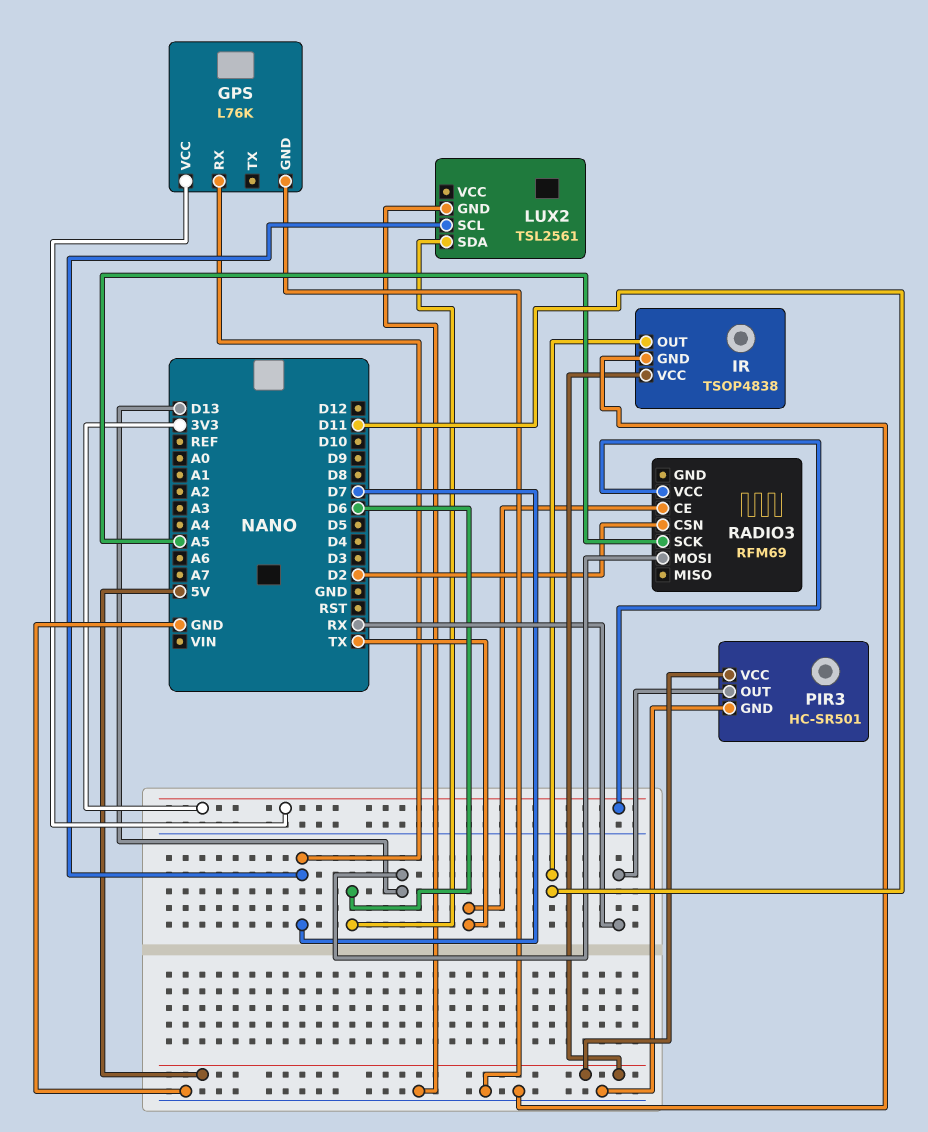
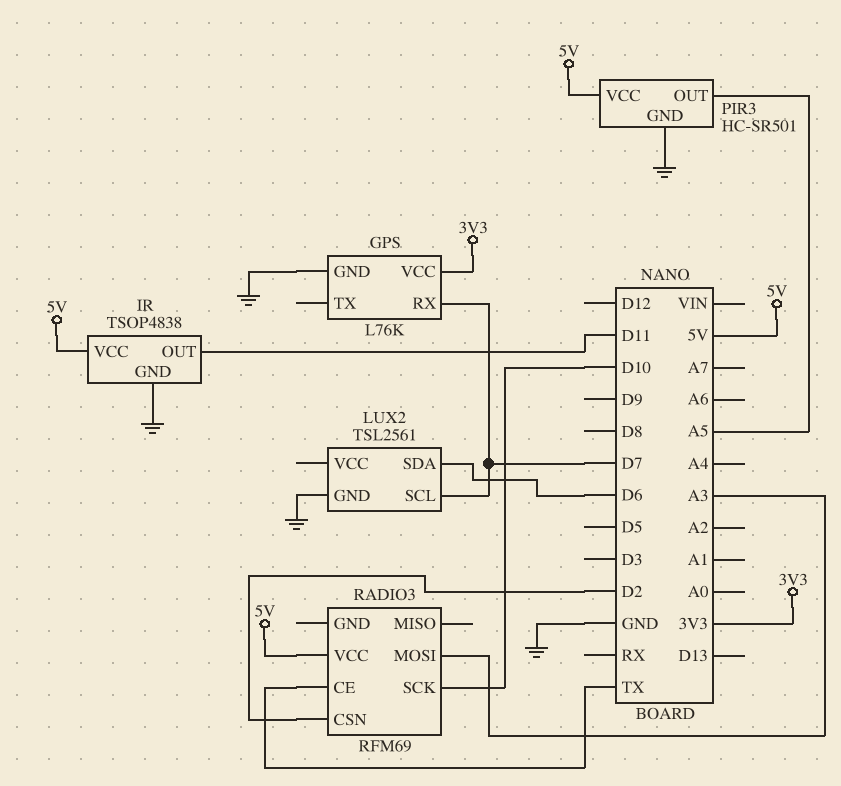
PIR3 pin OUT: RX -> A5
RADIO3 pin MOSI: D13 -> A3
RADIO3 pin SCK: A5 -> D10
RADIO3 pin VCC: 3V3 -> 5V

